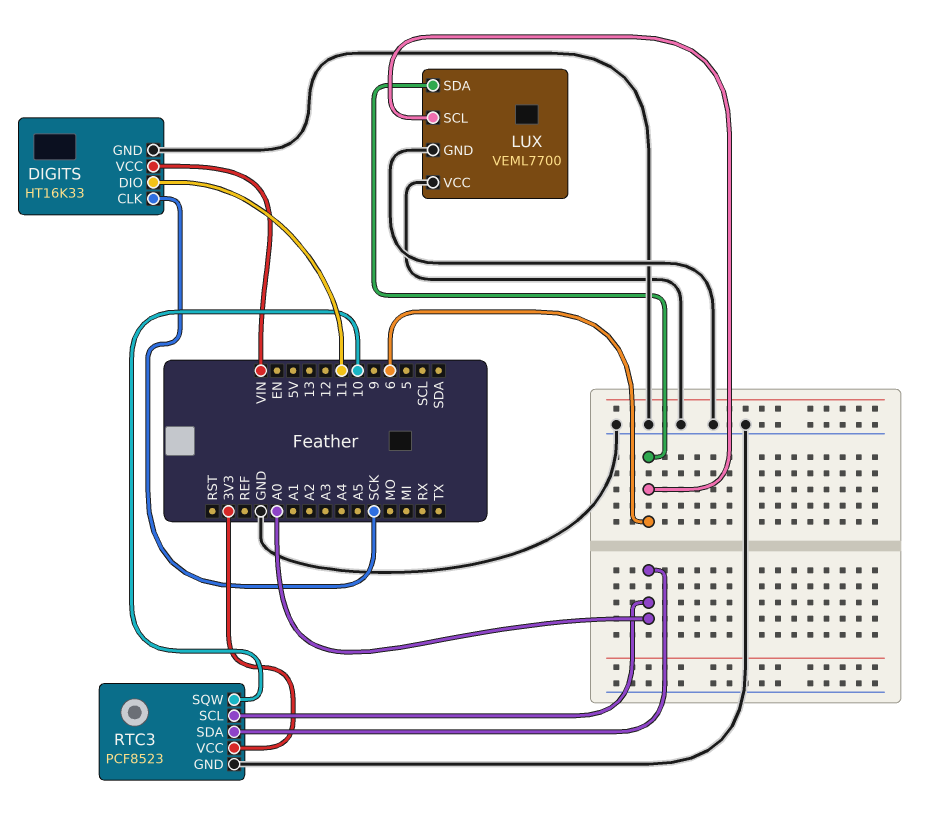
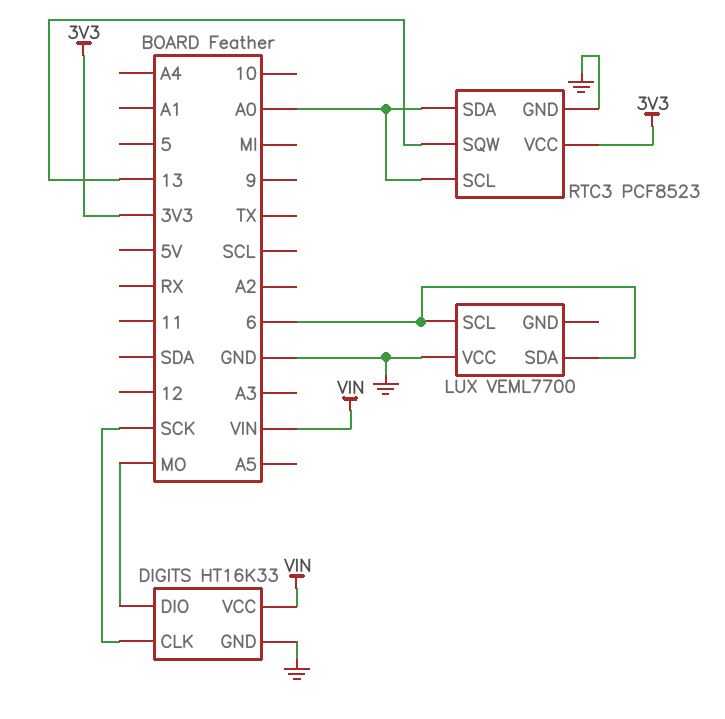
DIGITS pin DIO: 11 -> MO
LUX pin GND: GND -> none
RTC3 pin SQW: 10 -> 13

